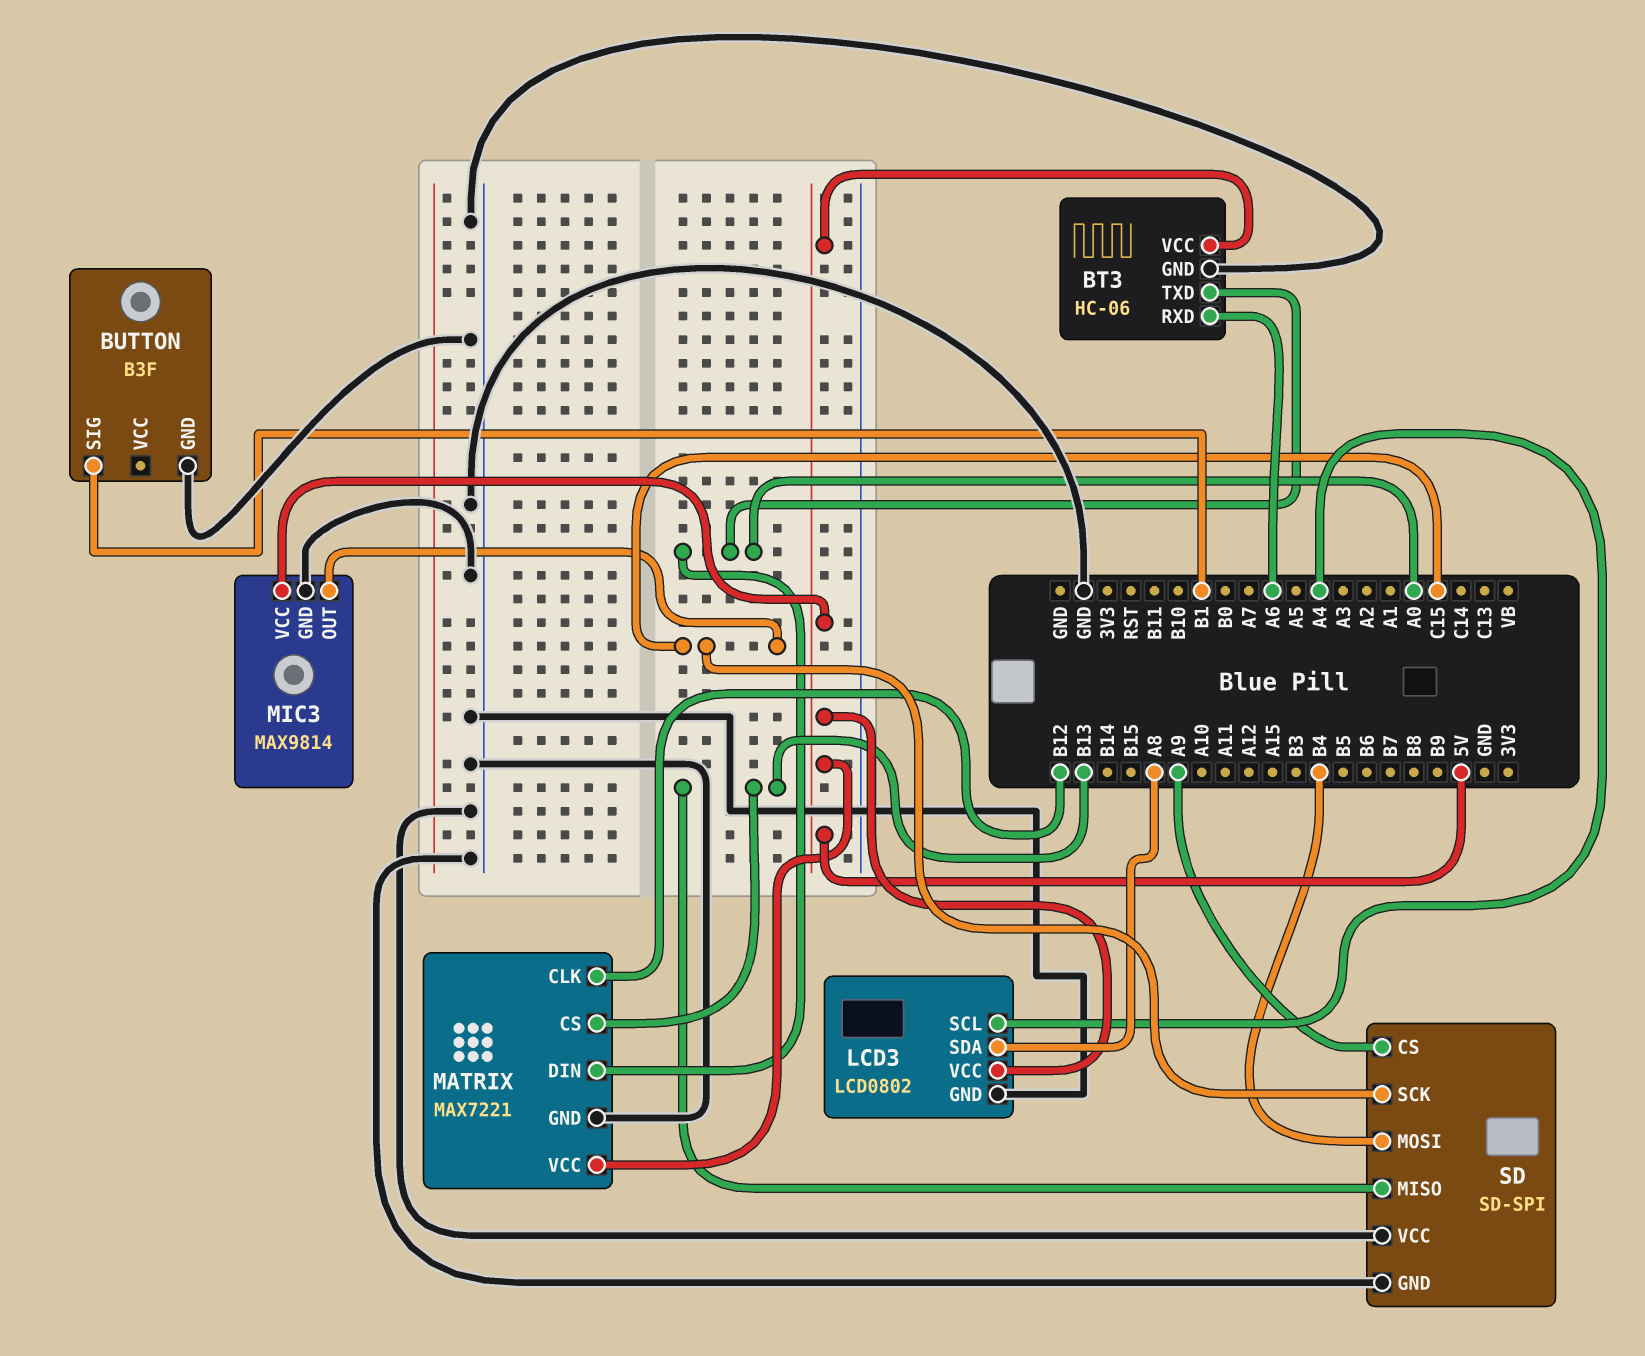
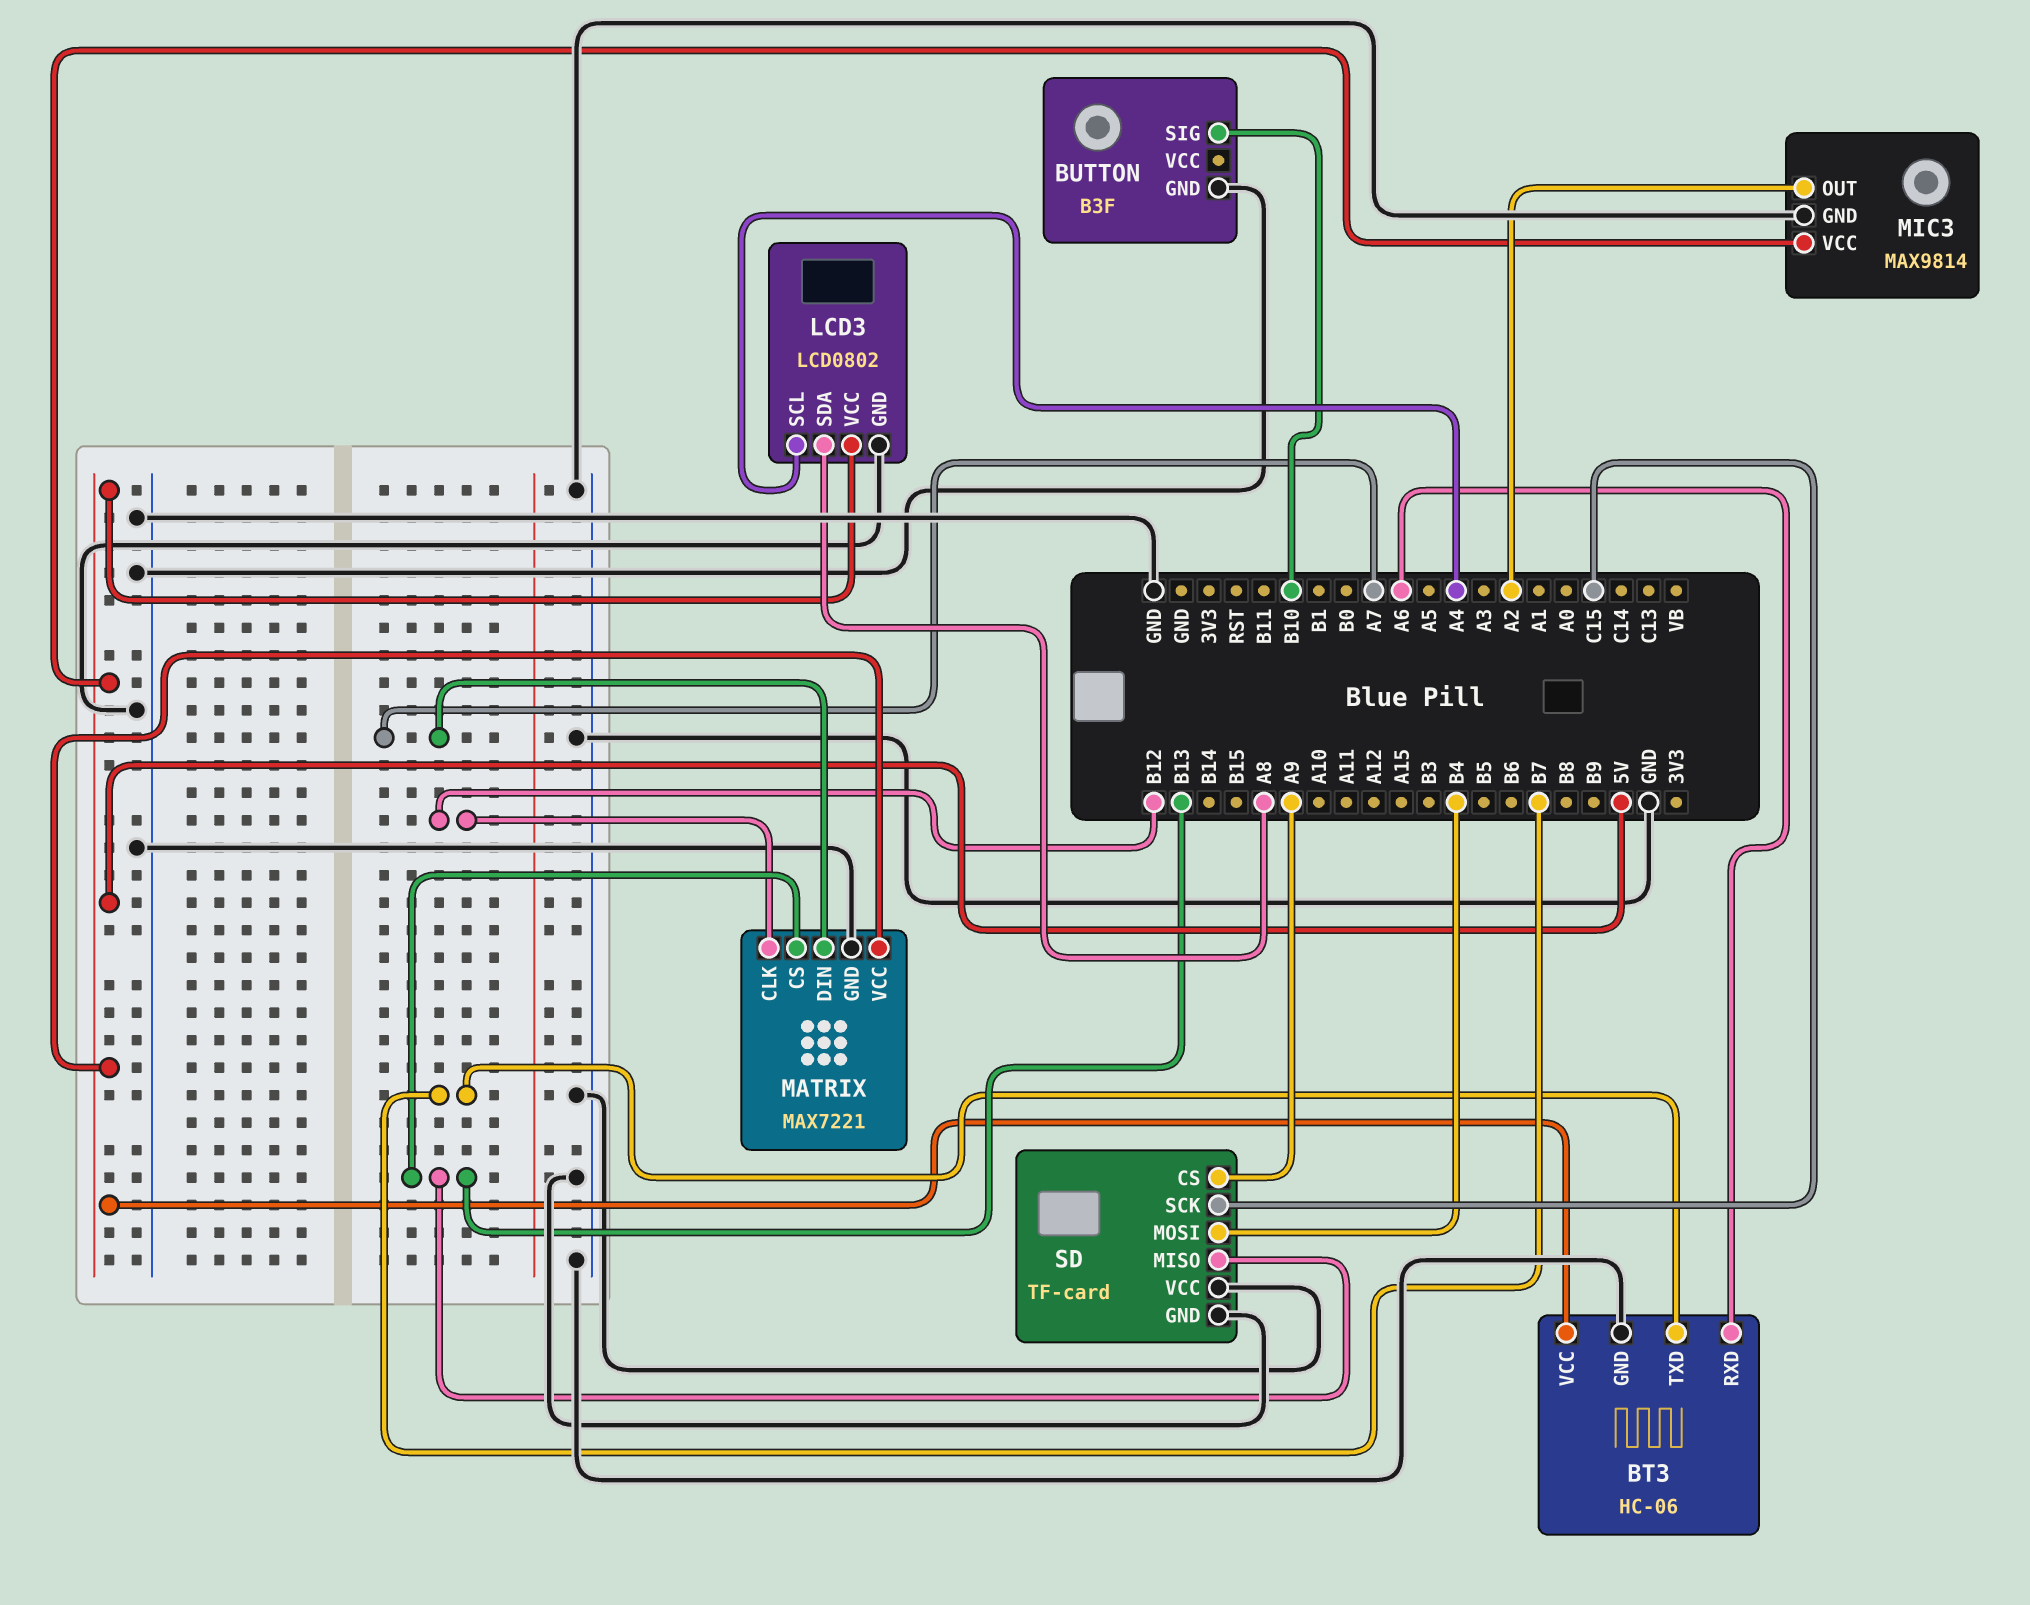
BT3 pin TXD: A0 -> B7
BUTTON pin SIG: B1 -> B10
MATRIX pin DIN: A0 -> A7
MIC3 pin OUT: C15 -> A2
SD: SD-SPI -> TF-card

